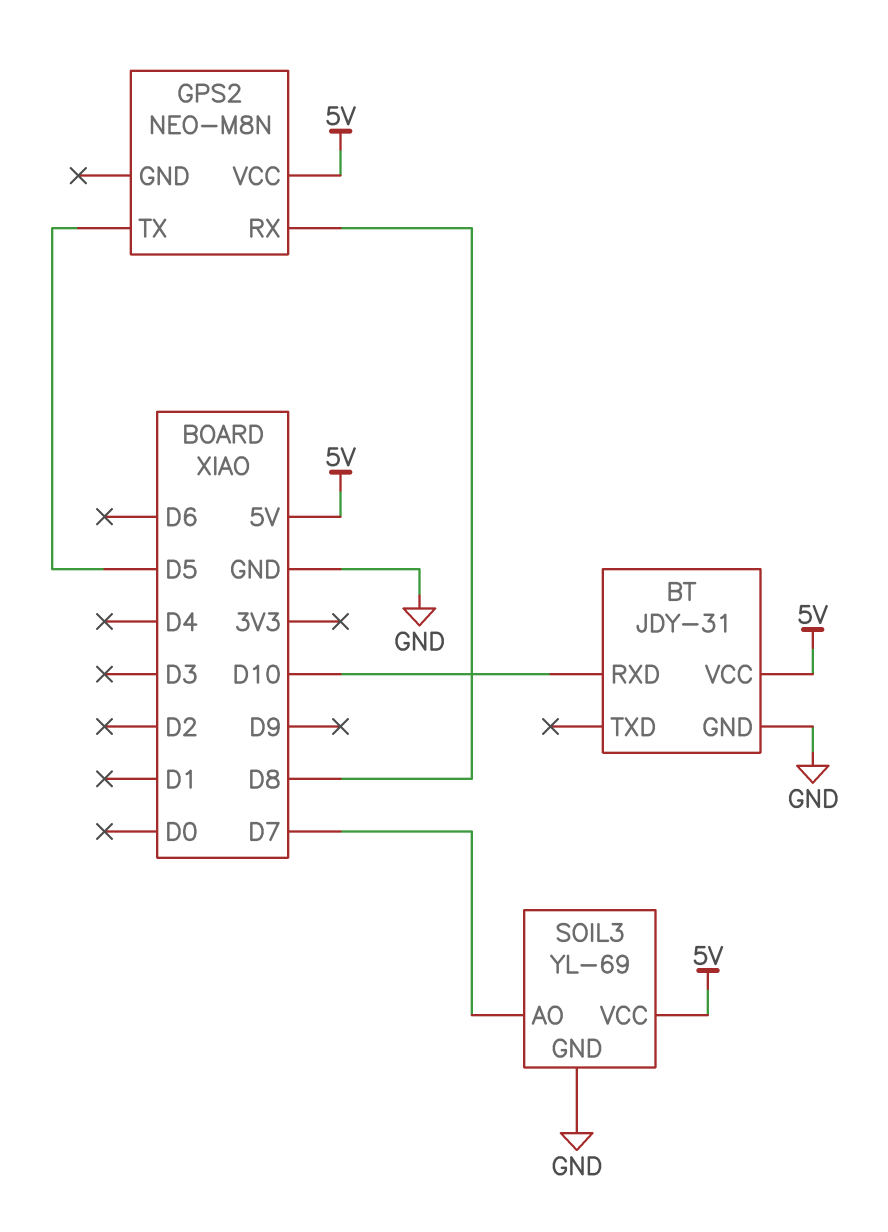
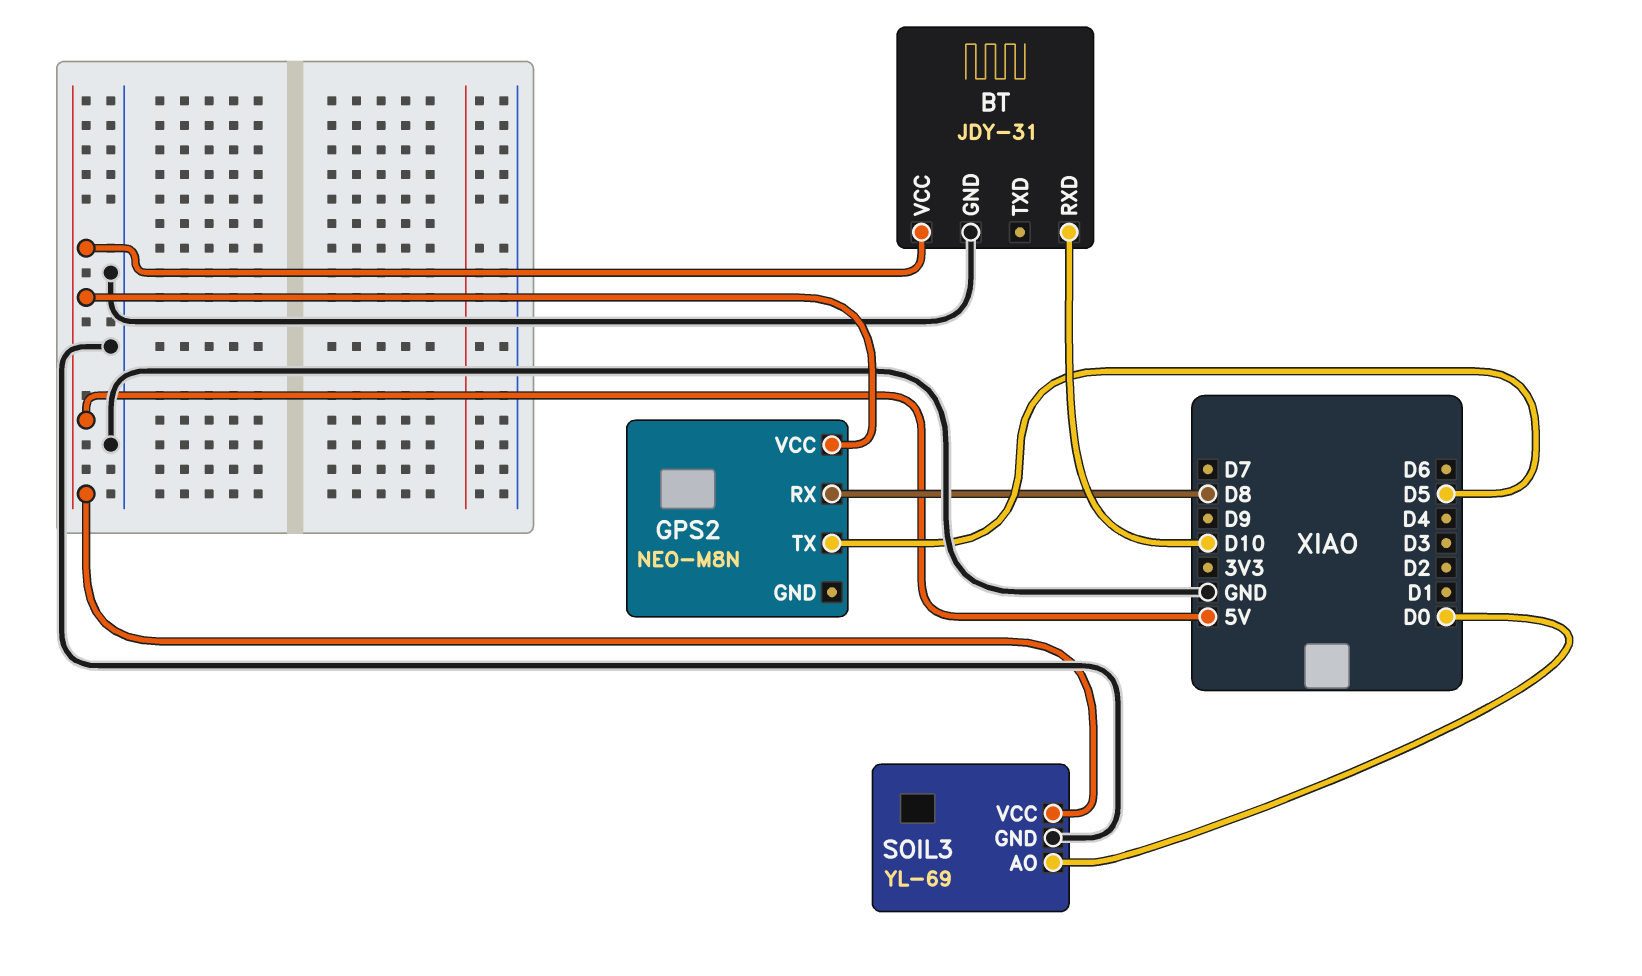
SOIL3 pin AO: D7 -> D0

